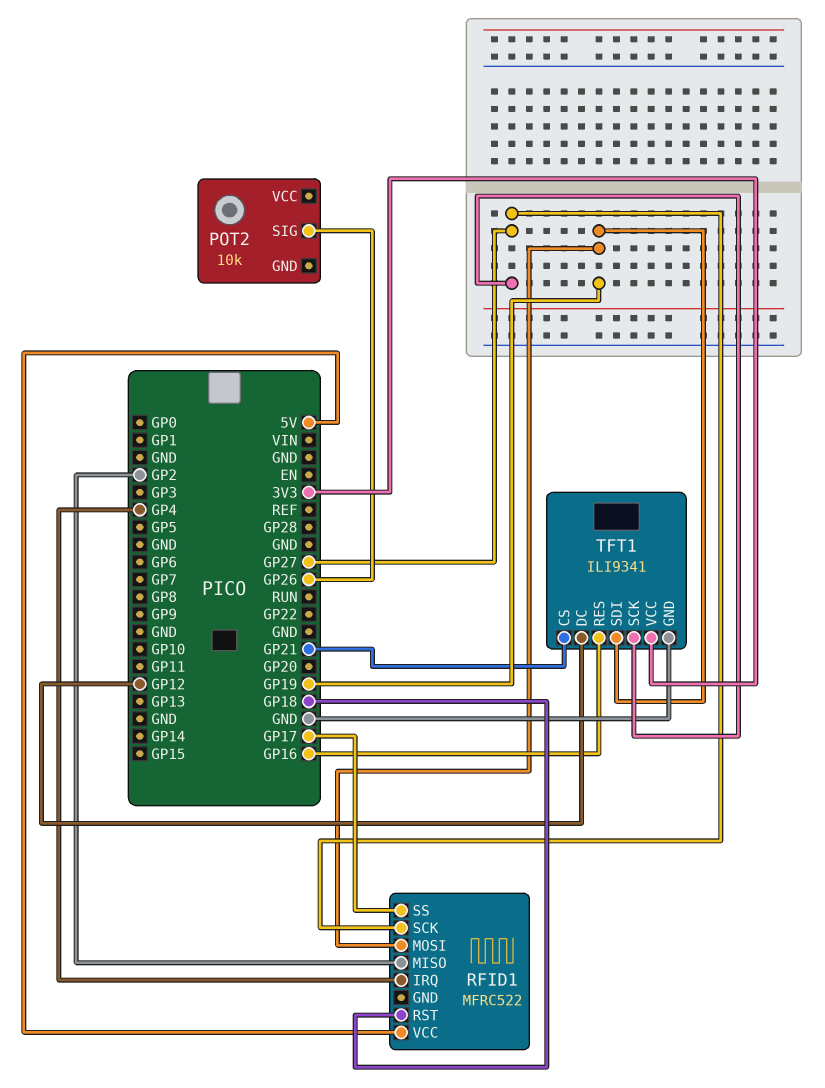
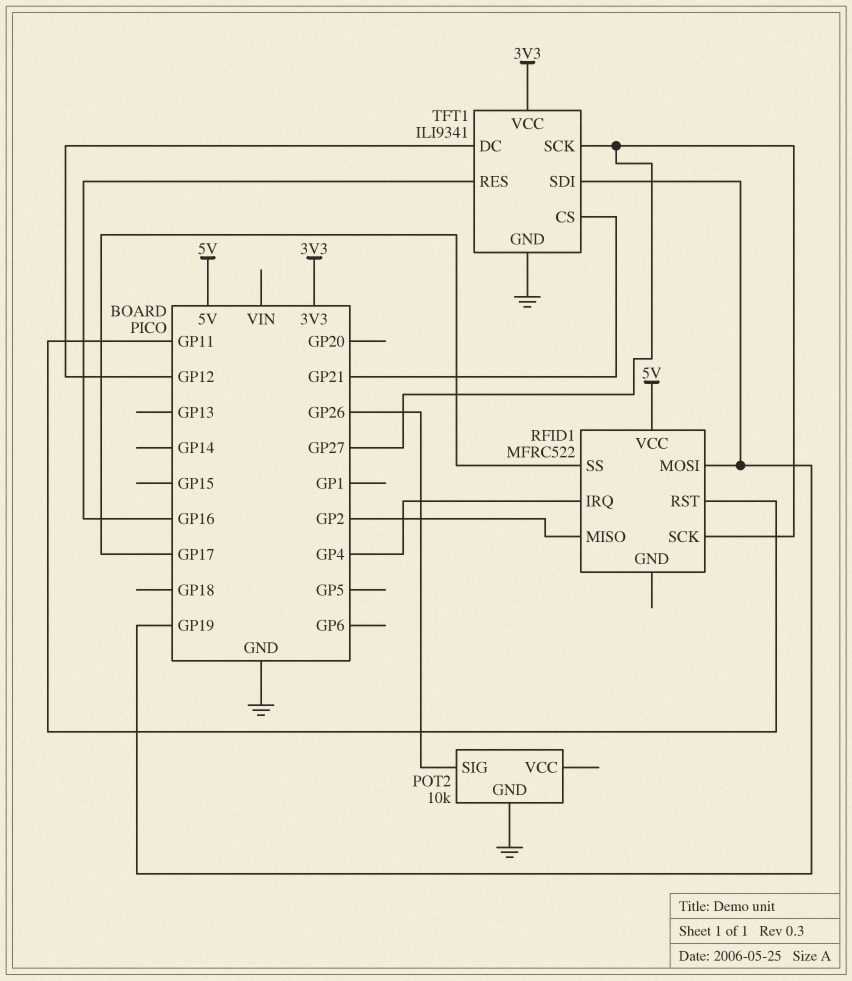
POT2 pin GND: none -> GND
RFID1 pin RST: GP18 -> GP11

